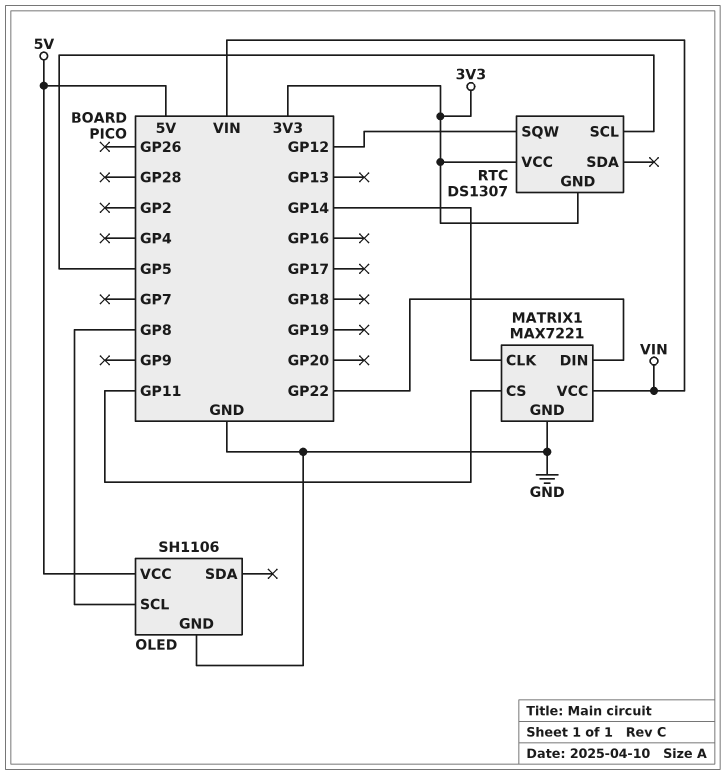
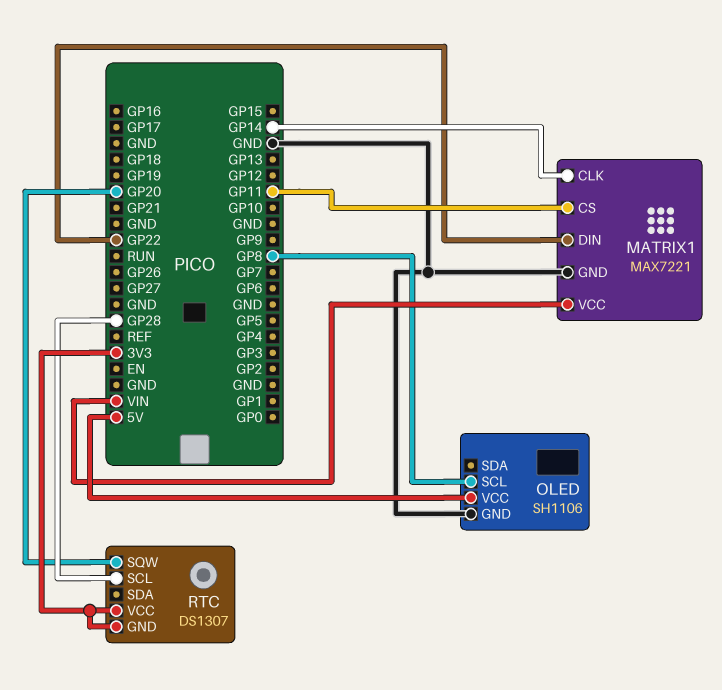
RTC pin SCL: GP5 -> GP28
RTC pin SQW: GP12 -> GP20

